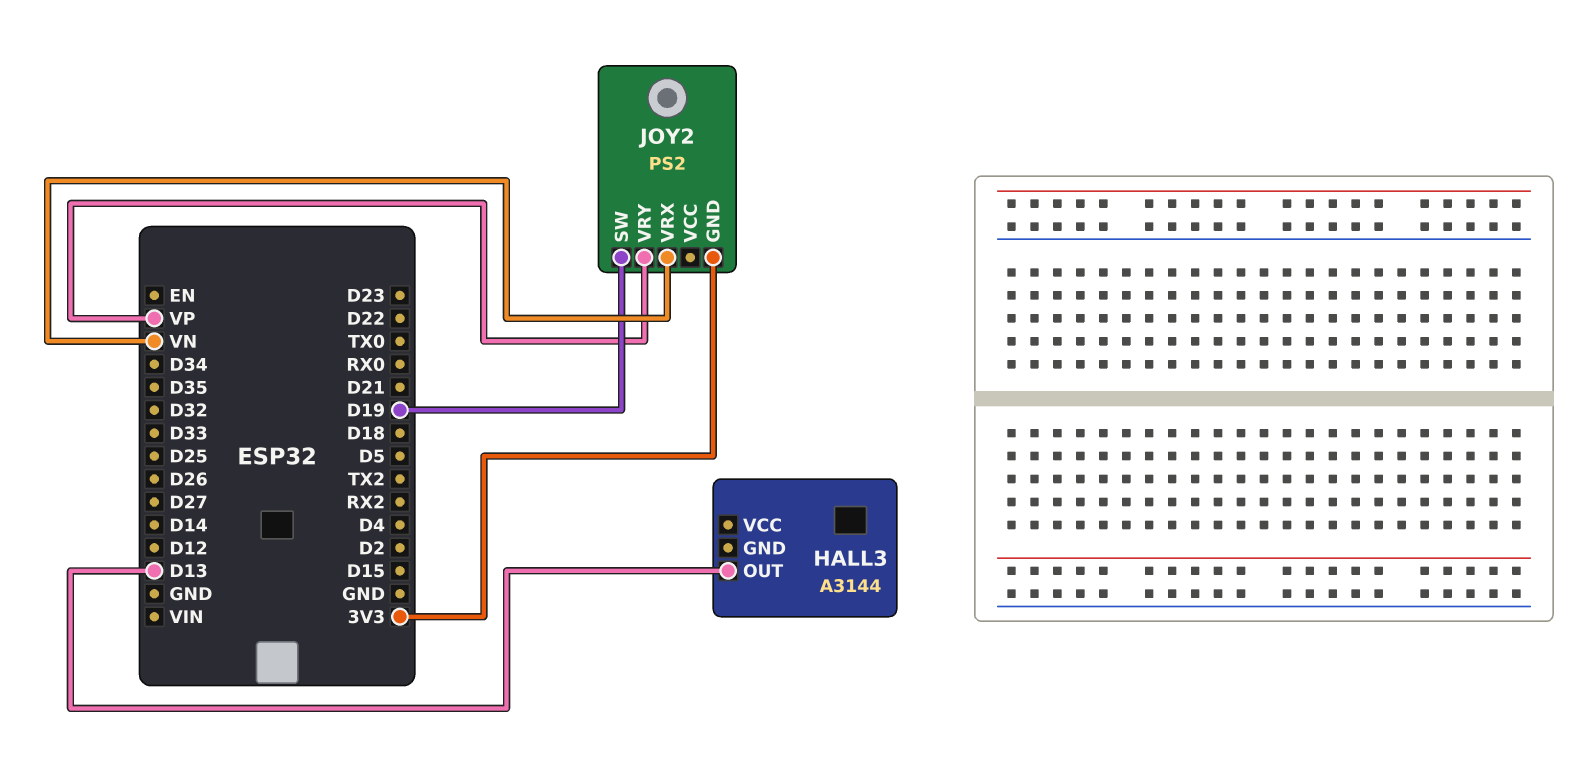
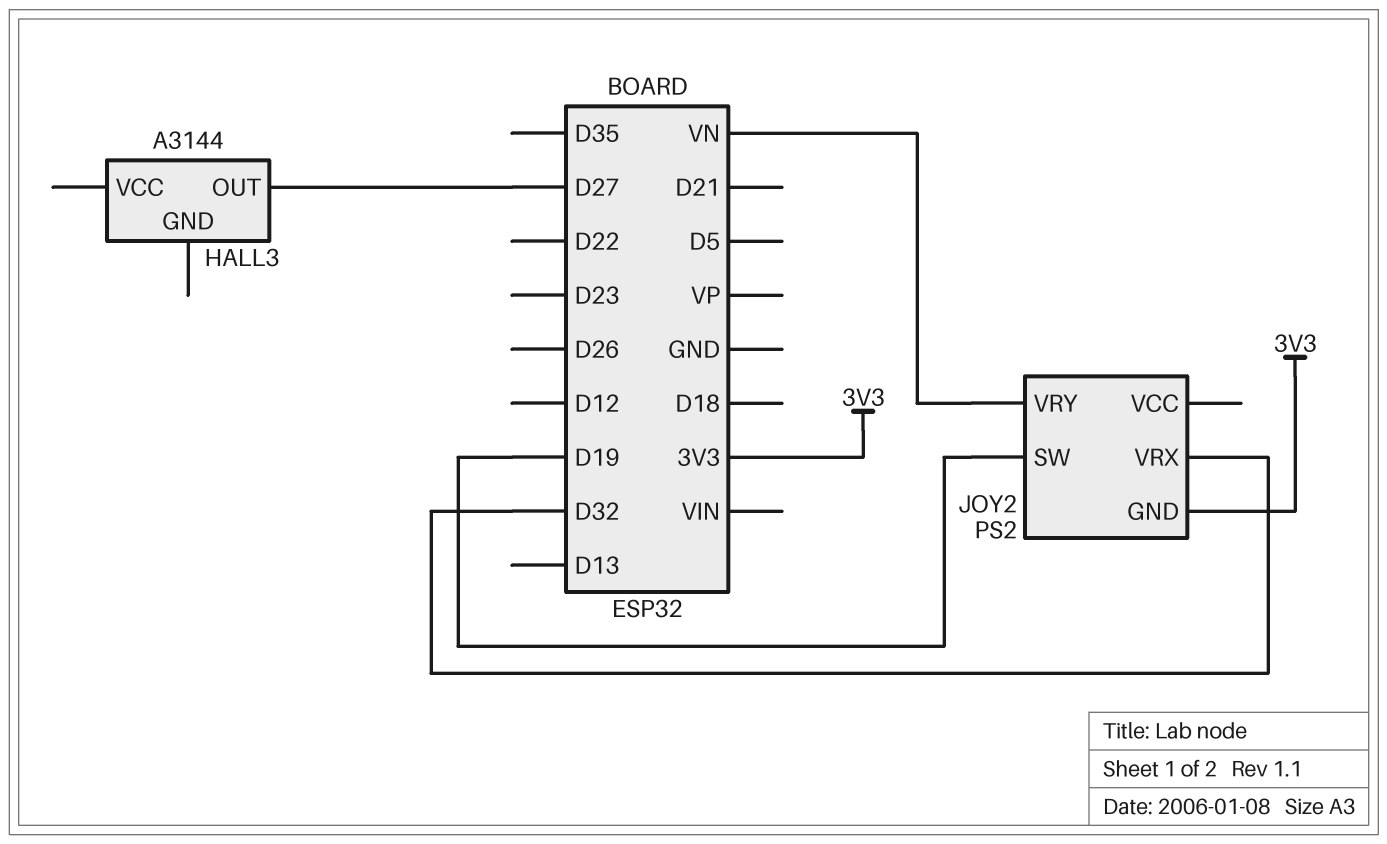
HALL3 pin OUT: D13 -> D27
JOY2 pin VRX: VN -> D32
JOY2 pin VRY: VP -> VN

